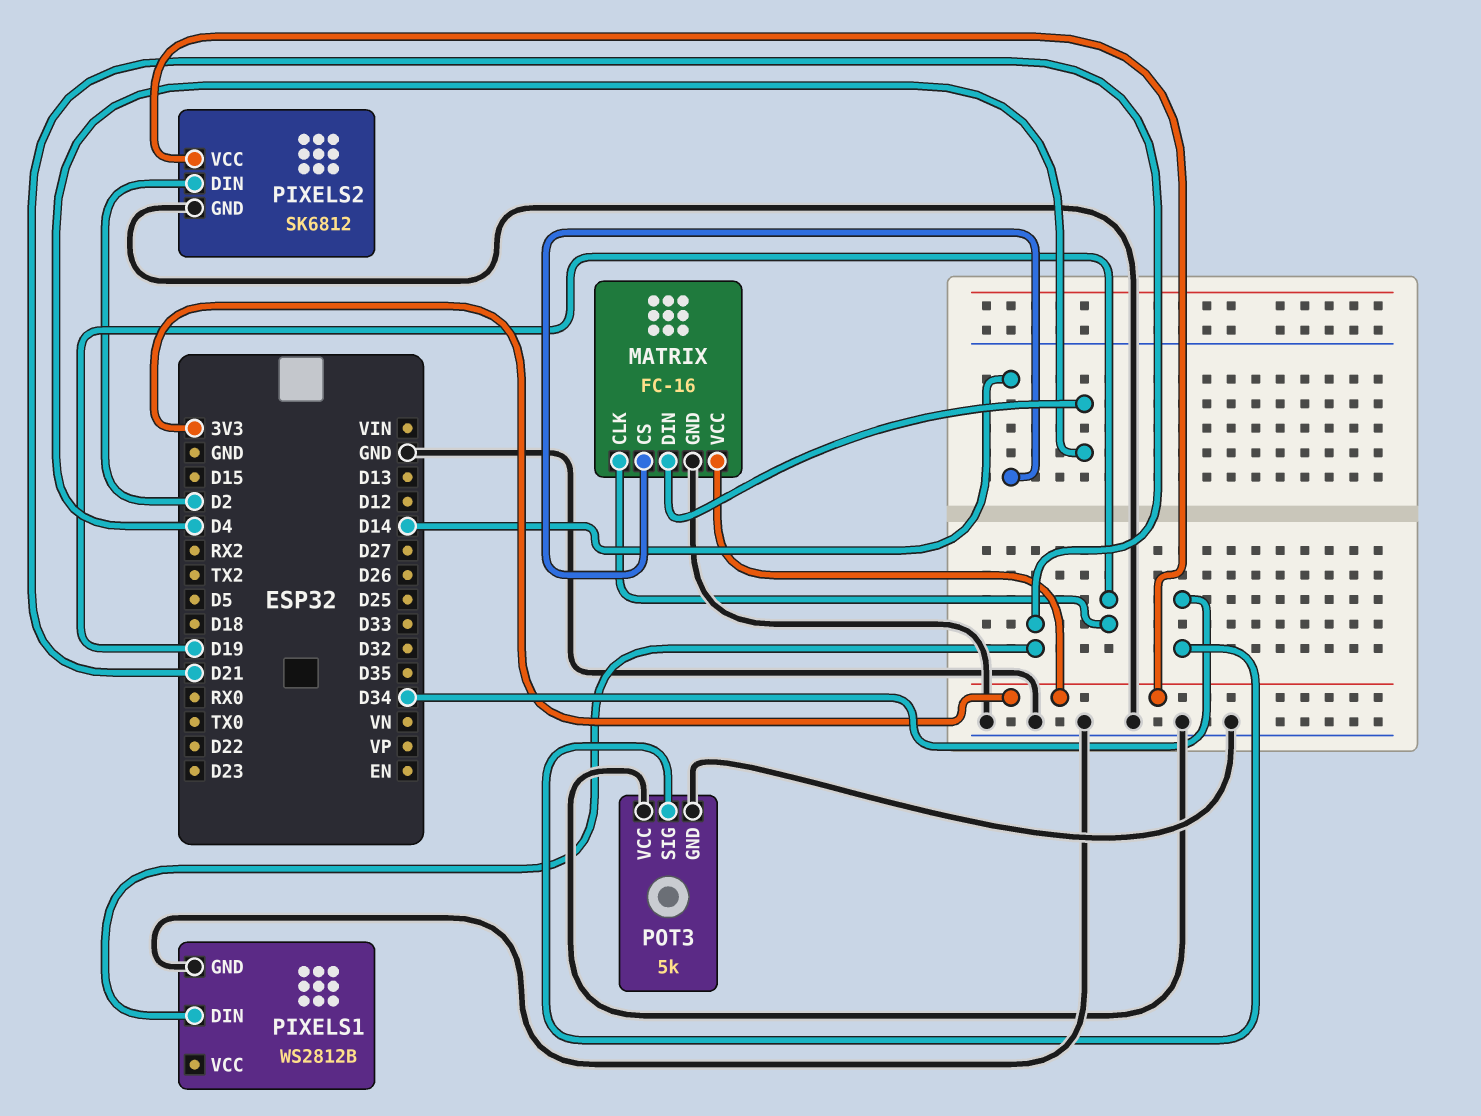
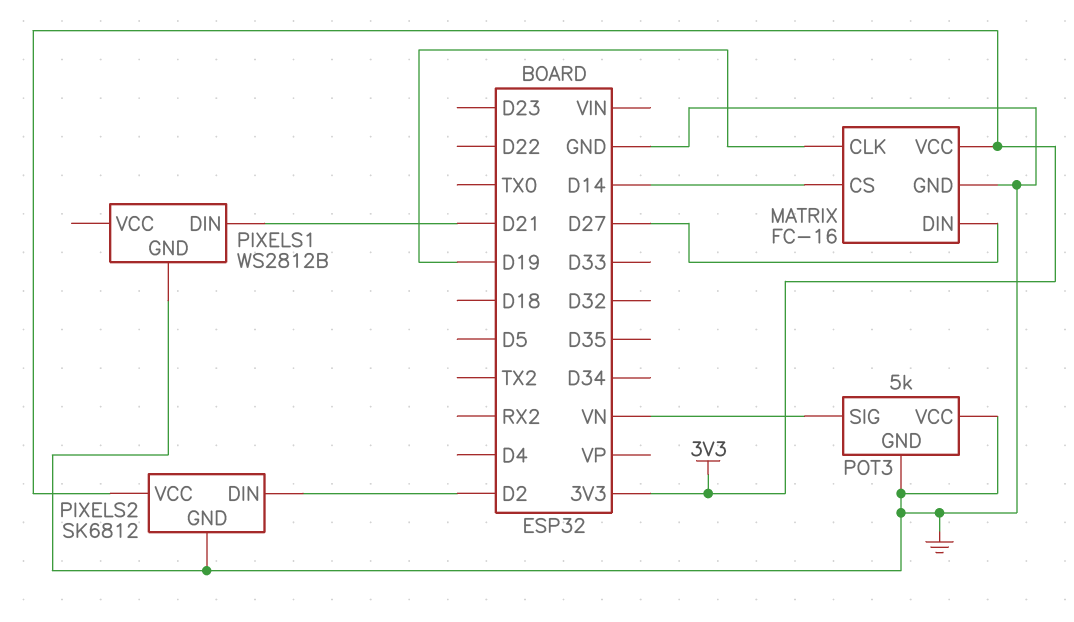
MATRIX pin DIN: D4 -> D27
POT3 pin SIG: D34 -> VN

